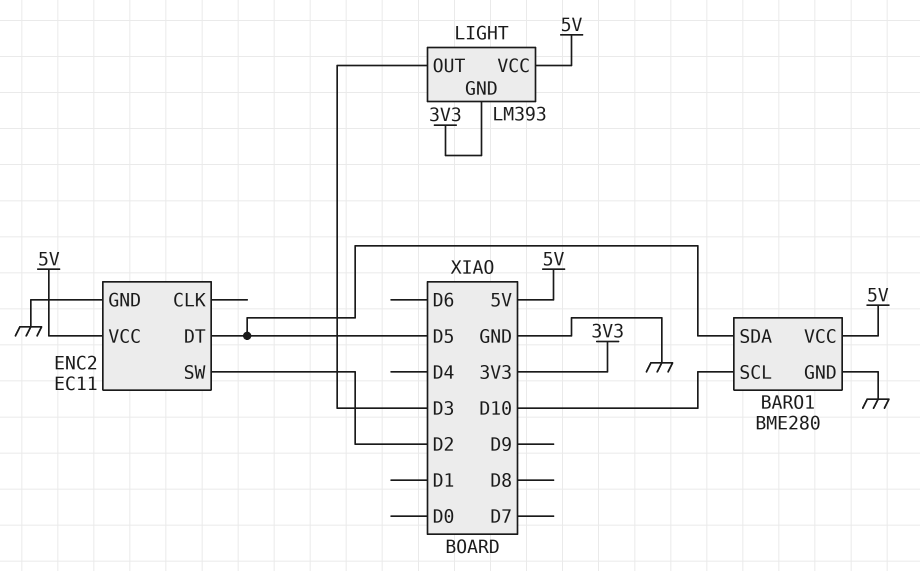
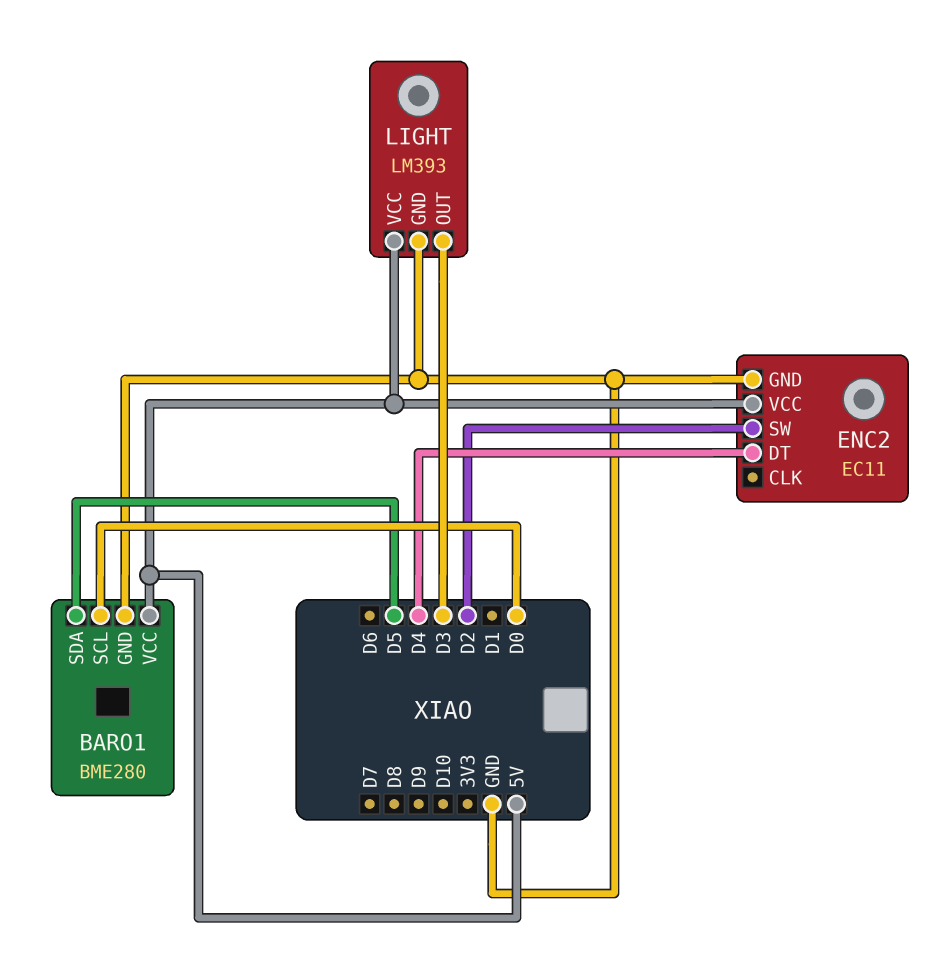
BARO1 pin SCL: D10 -> D0
ENC2 pin DT: D5 -> D4
LIGHT pin GND: 3V3 -> GND

